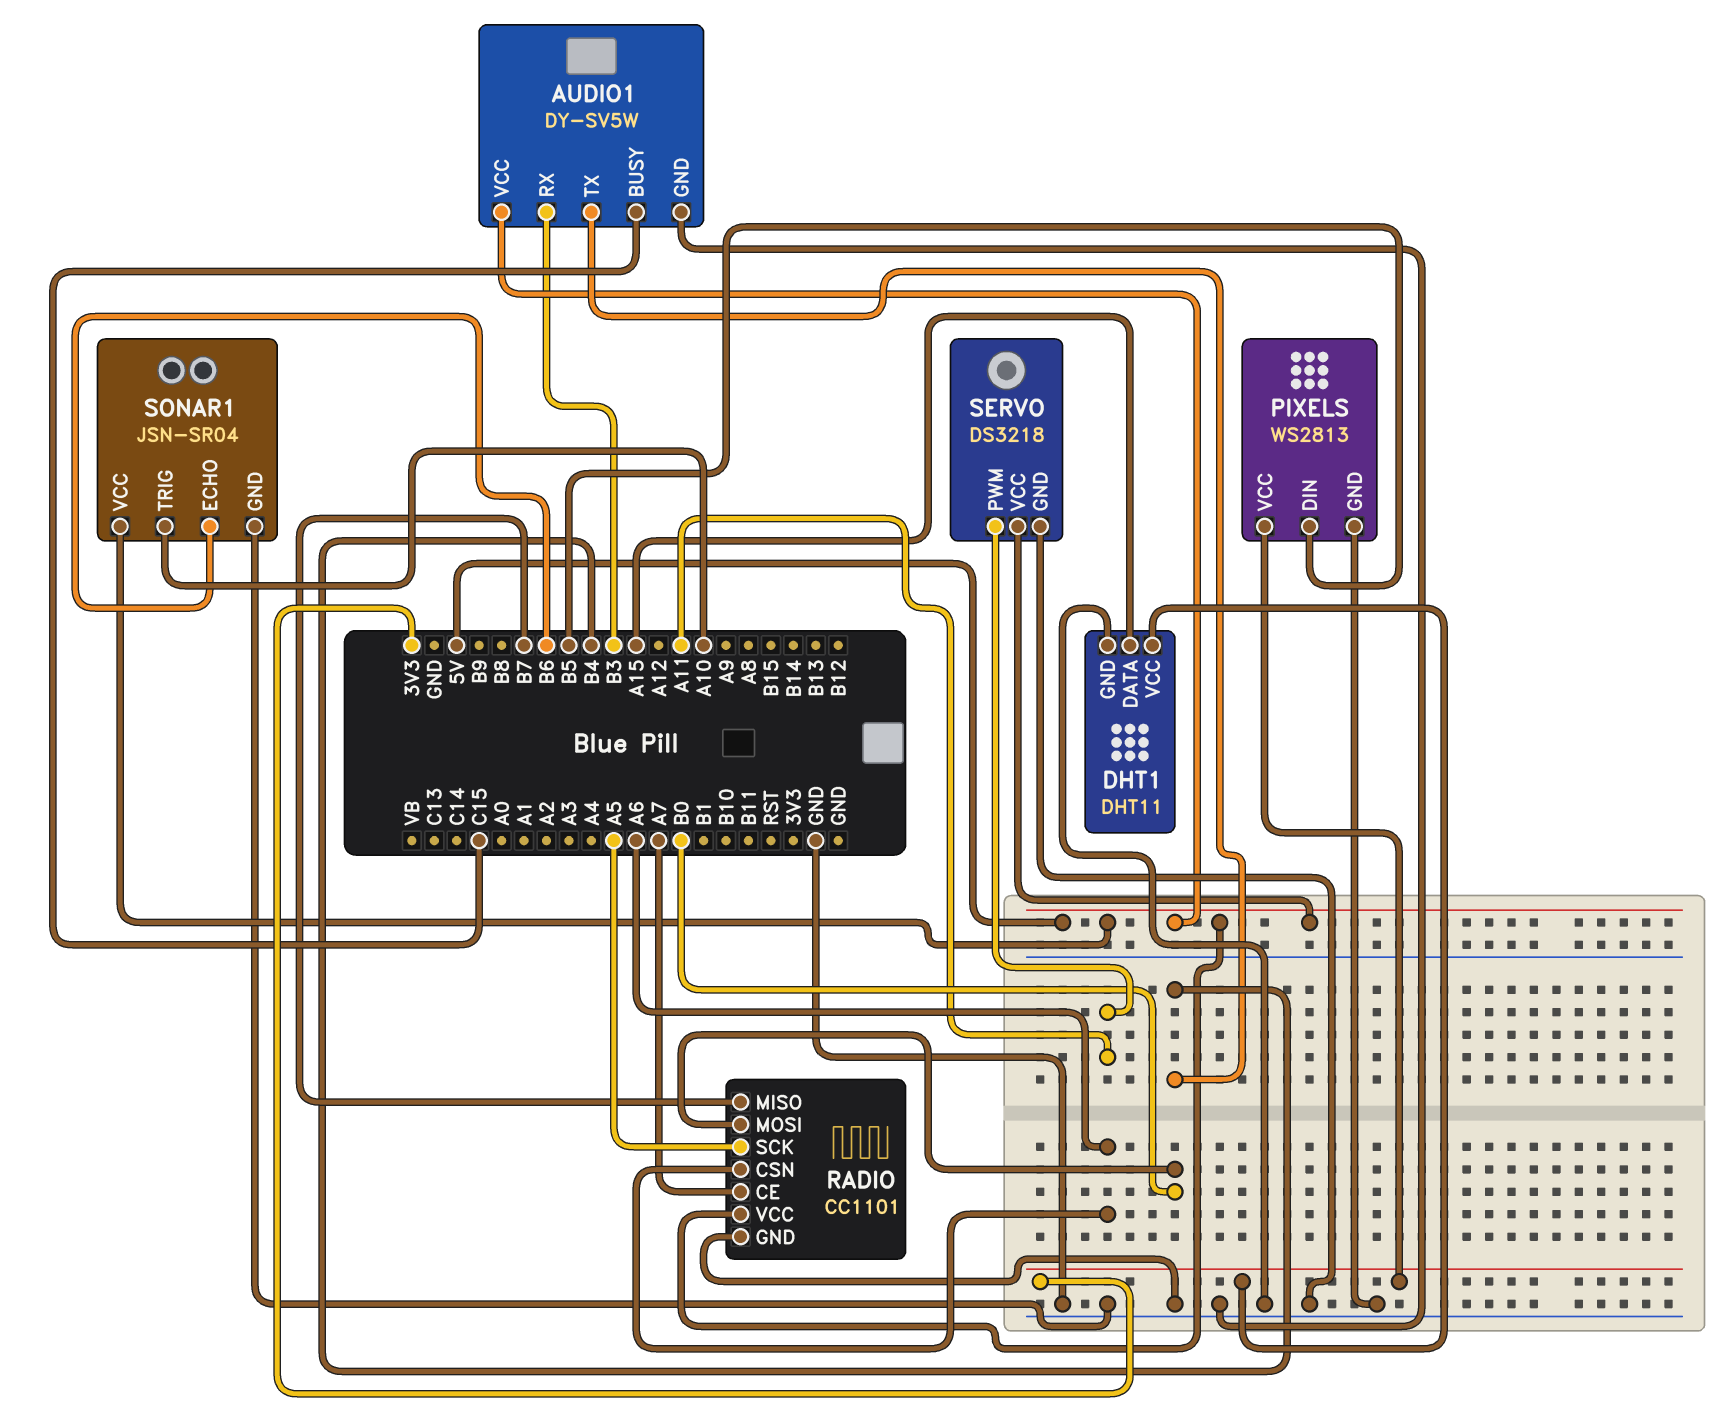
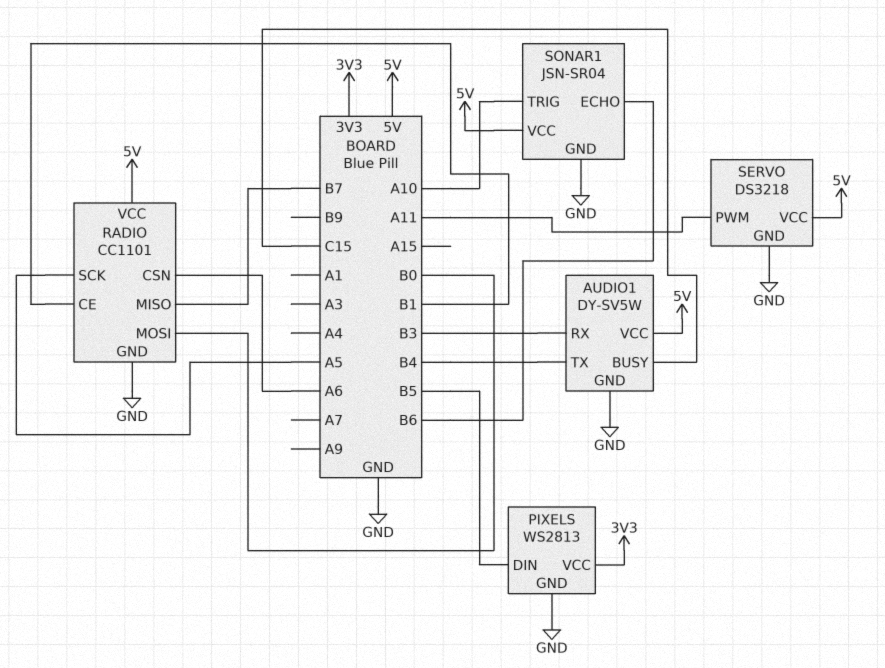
DHT1: DHT11 -> none
DHT1 pin DATA: A15 -> none
DHT1 pin GND: GND -> none
DHT1 pin VCC: 3V3 -> none
RADIO pin CE: A7 -> B1

